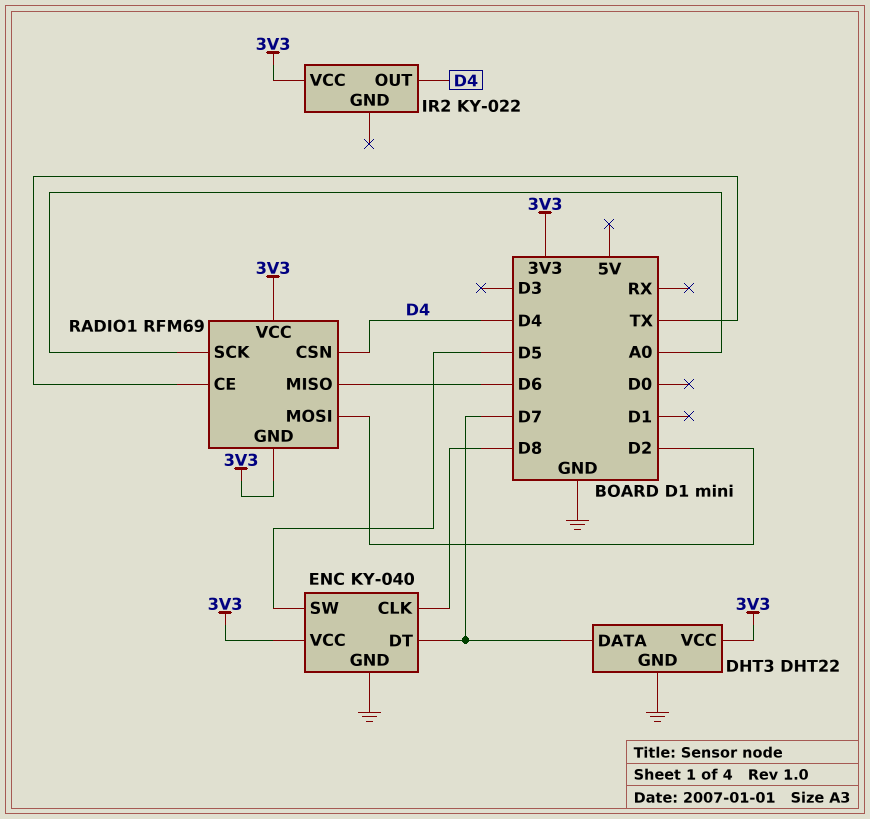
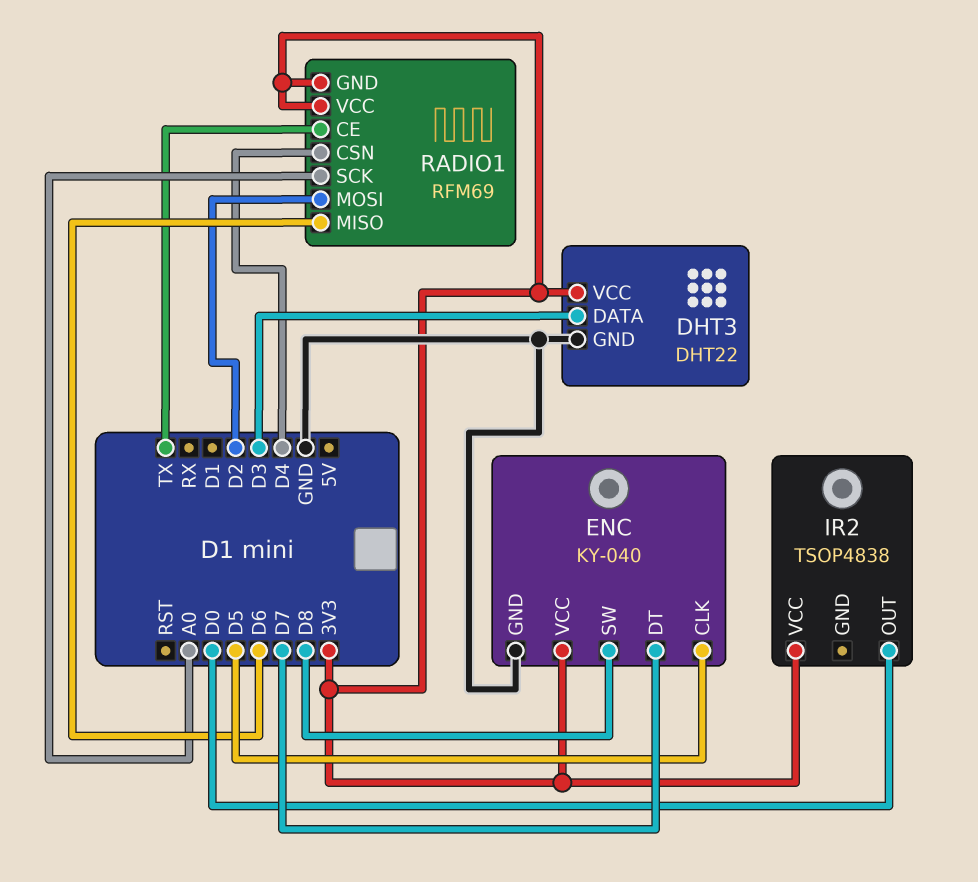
DHT3 pin DATA: D7 -> D3
ENC pin CLK: D8 -> D5
ENC pin SW: D5 -> D8
IR2: KY-022 -> TSOP4838
IR2 pin OUT: D4 -> D0

